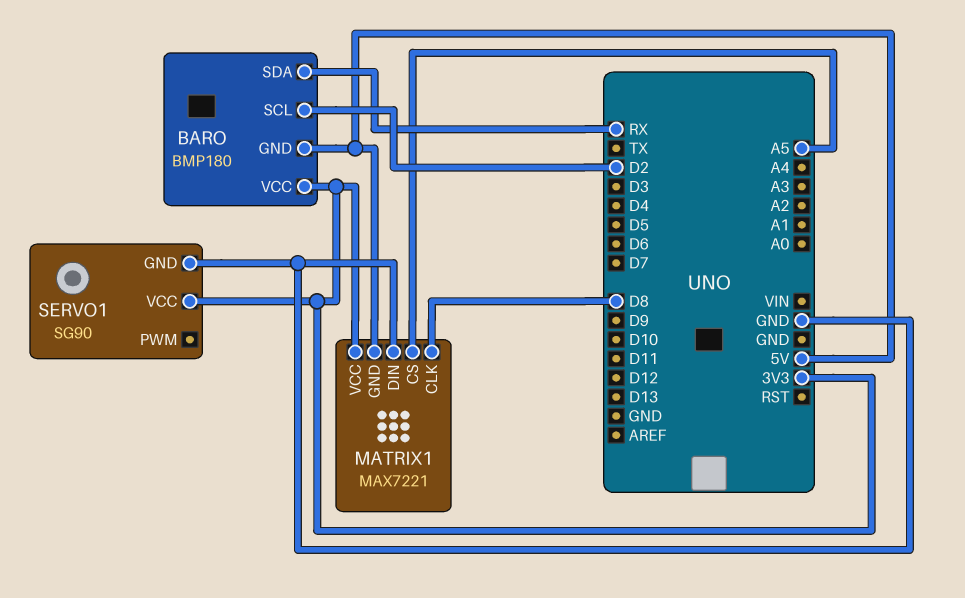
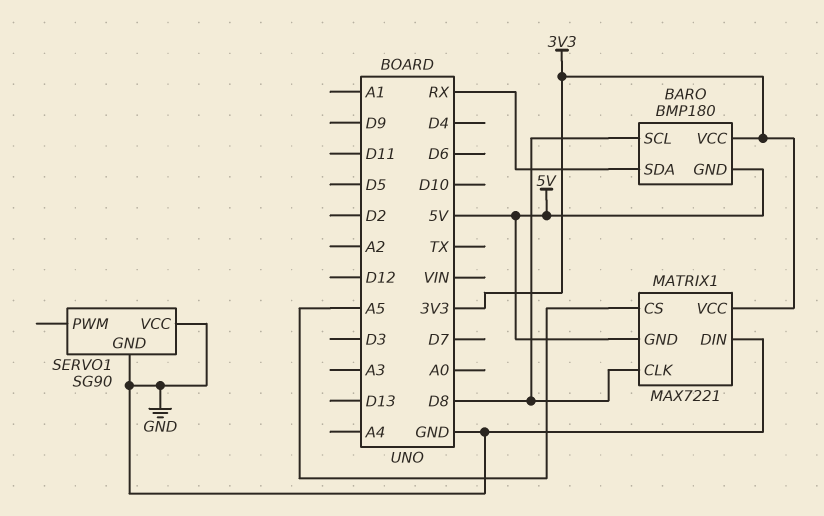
BARO pin SCL: D2 -> D8
SERVO1 pin VCC: 3V3 -> GND

